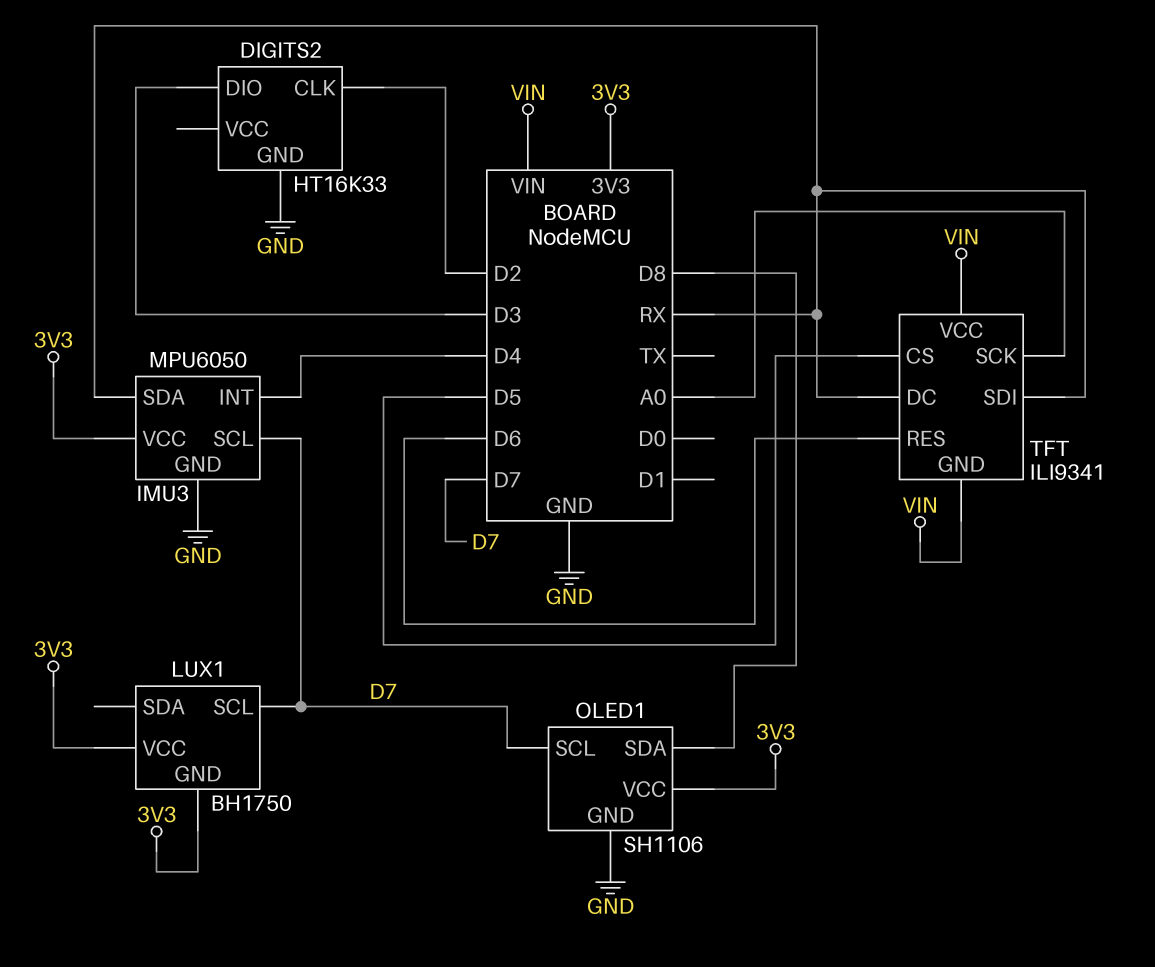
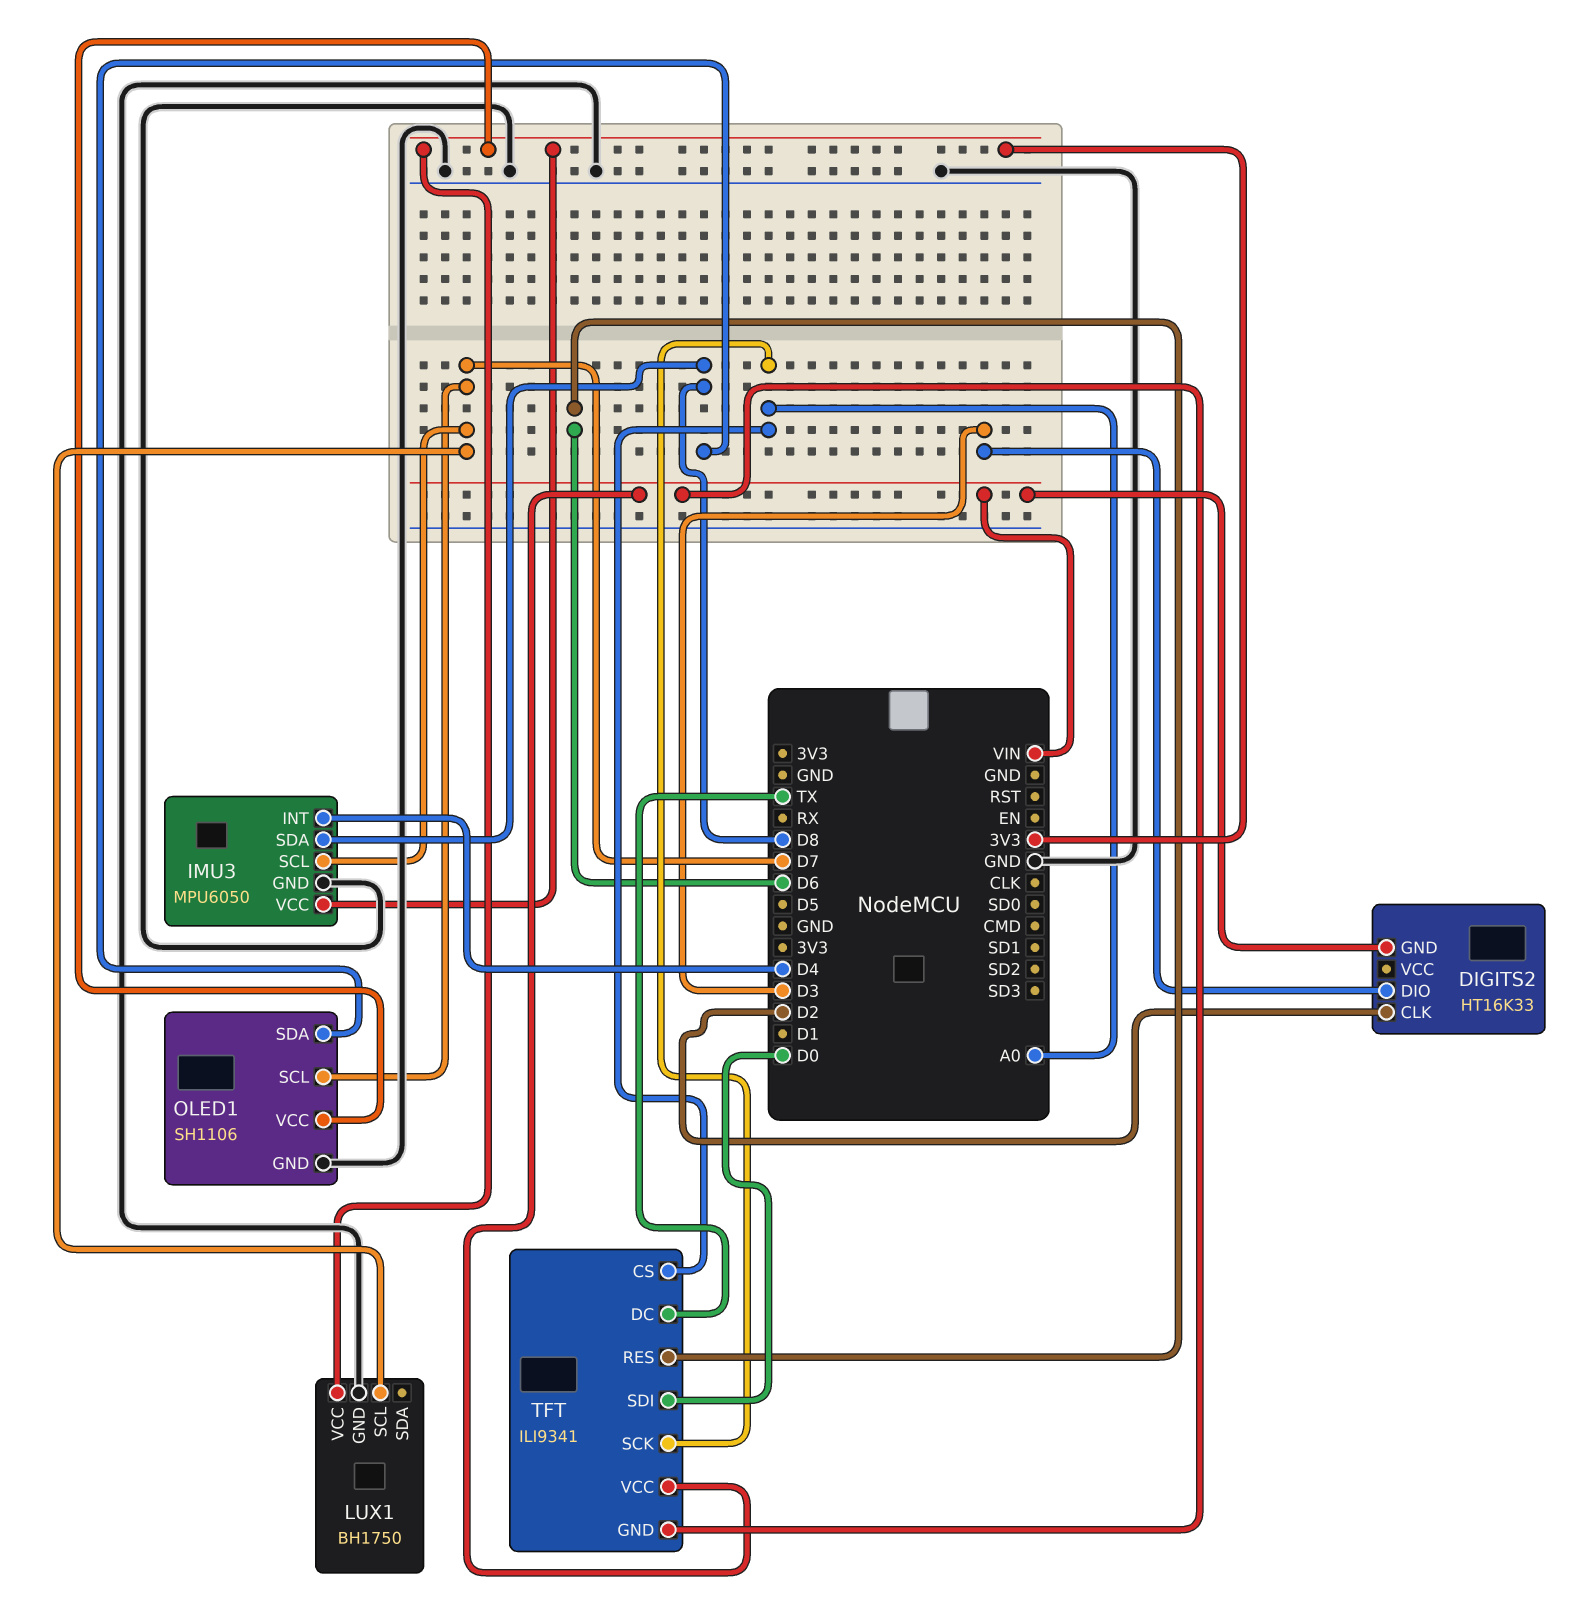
DIGITS2 pin GND: GND -> VIN
IMU3 pin SDA: RX -> D8
LUX1 pin GND: 3V3 -> GND
TFT pin CS: D5 -> A0
TFT pin DC: RX -> TX
TFT pin SDI: RX -> D0

